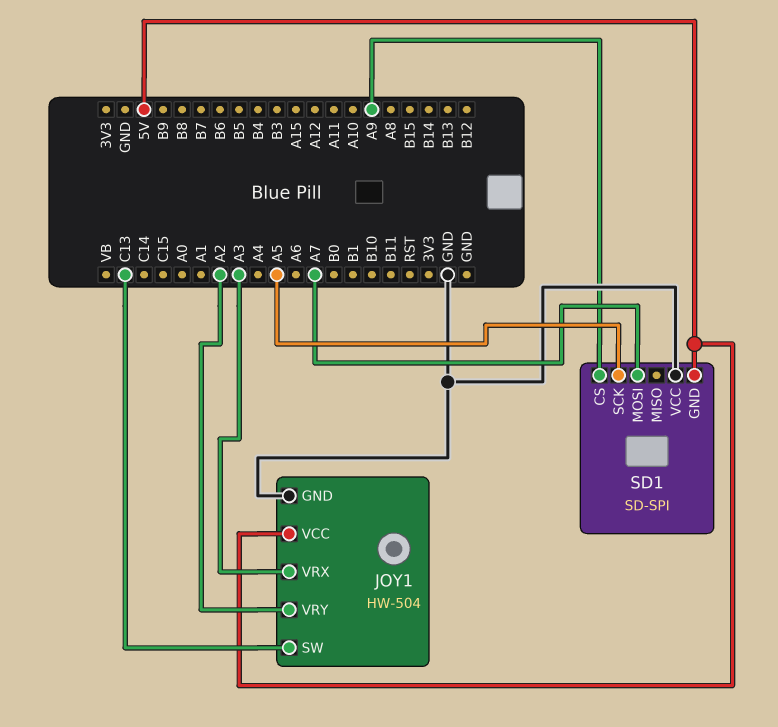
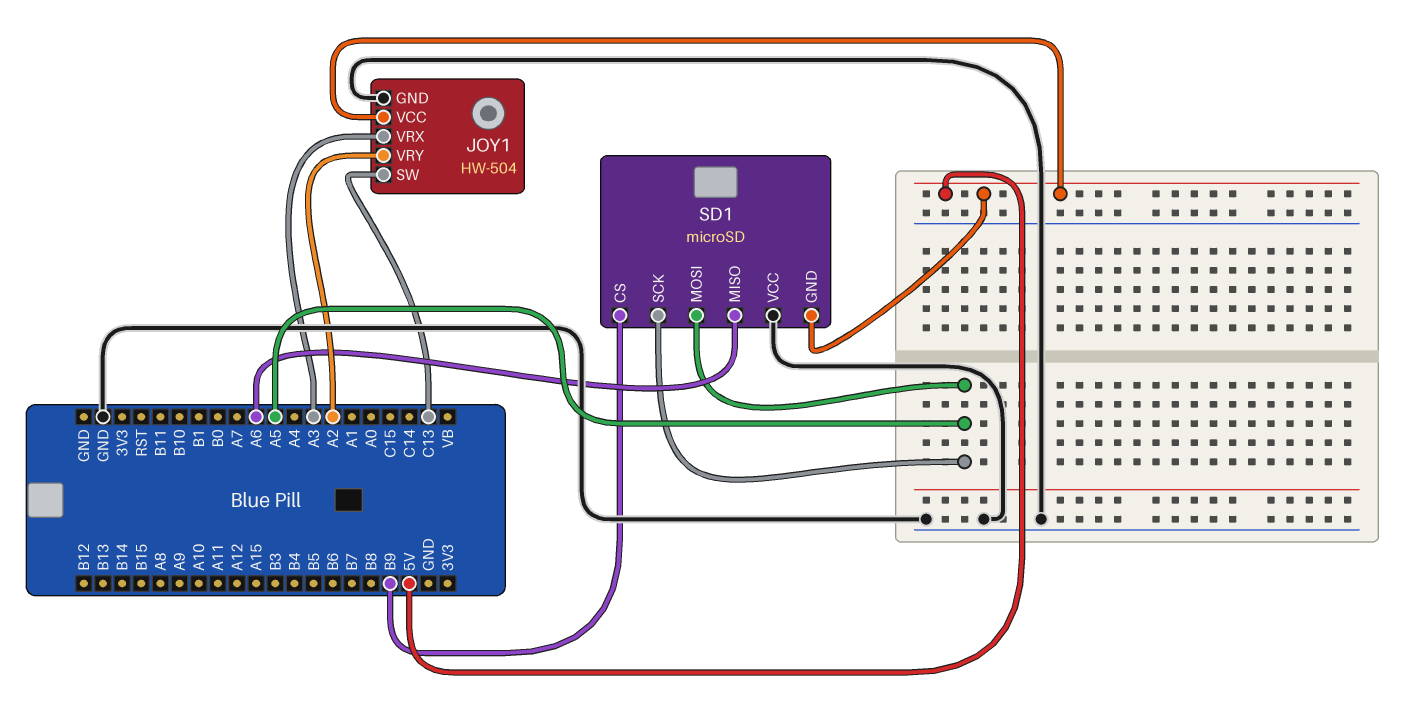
SD1: SD-SPI -> microSD
SD1 pin CS: A9 -> B9
SD1 pin MISO: none -> A6
SD1 pin MOSI: A7 -> A5

